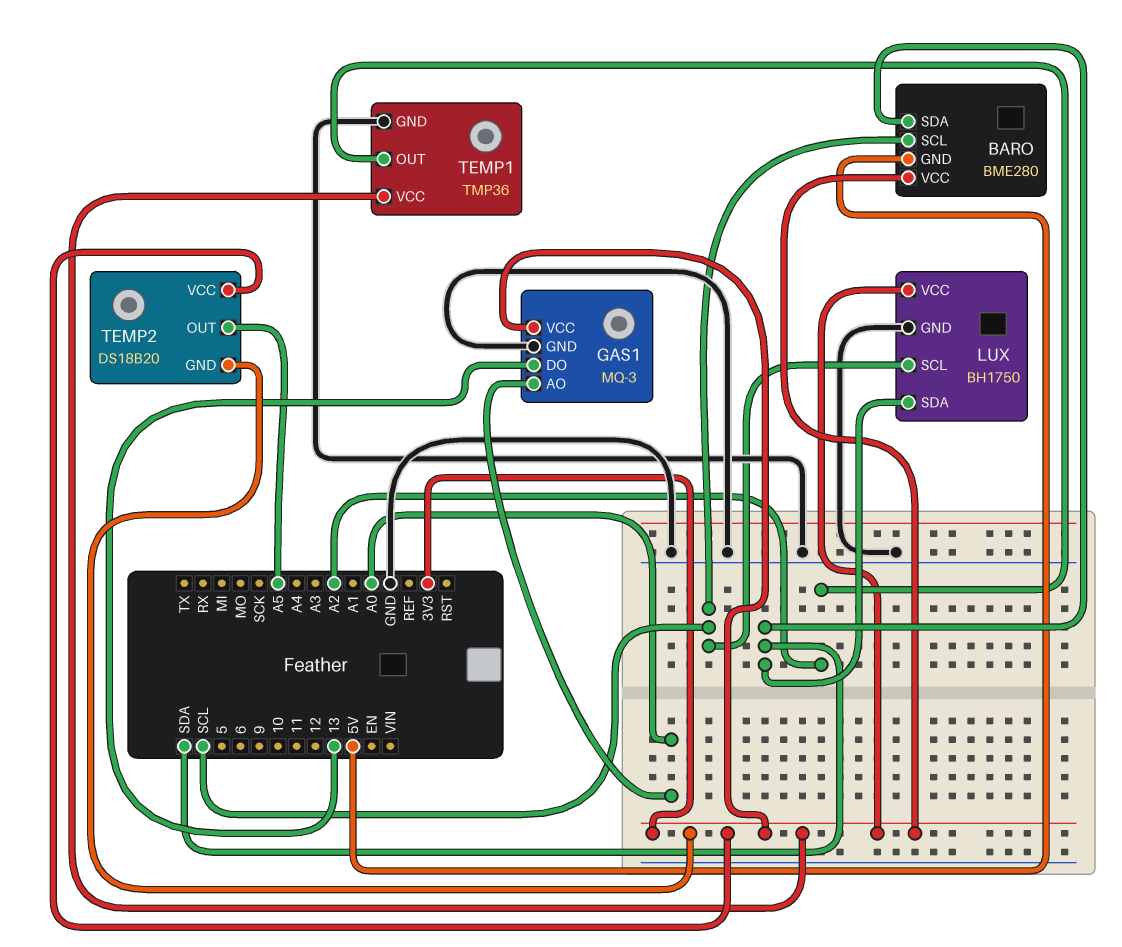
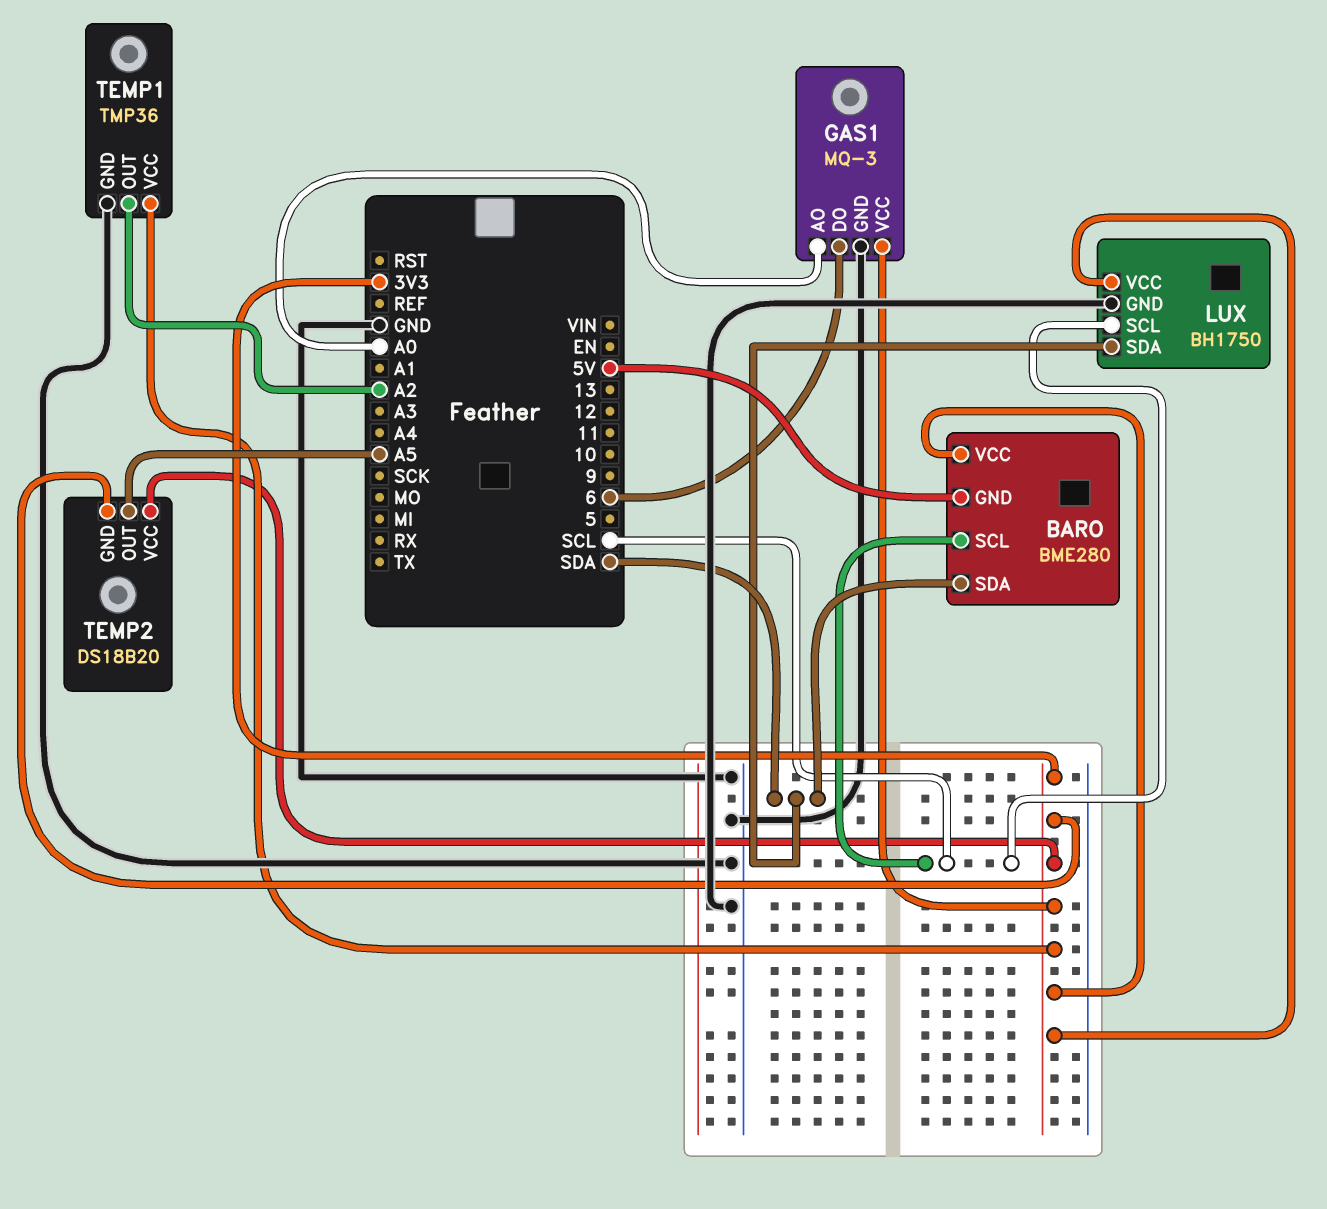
GAS1 pin DO: 13 -> 6

